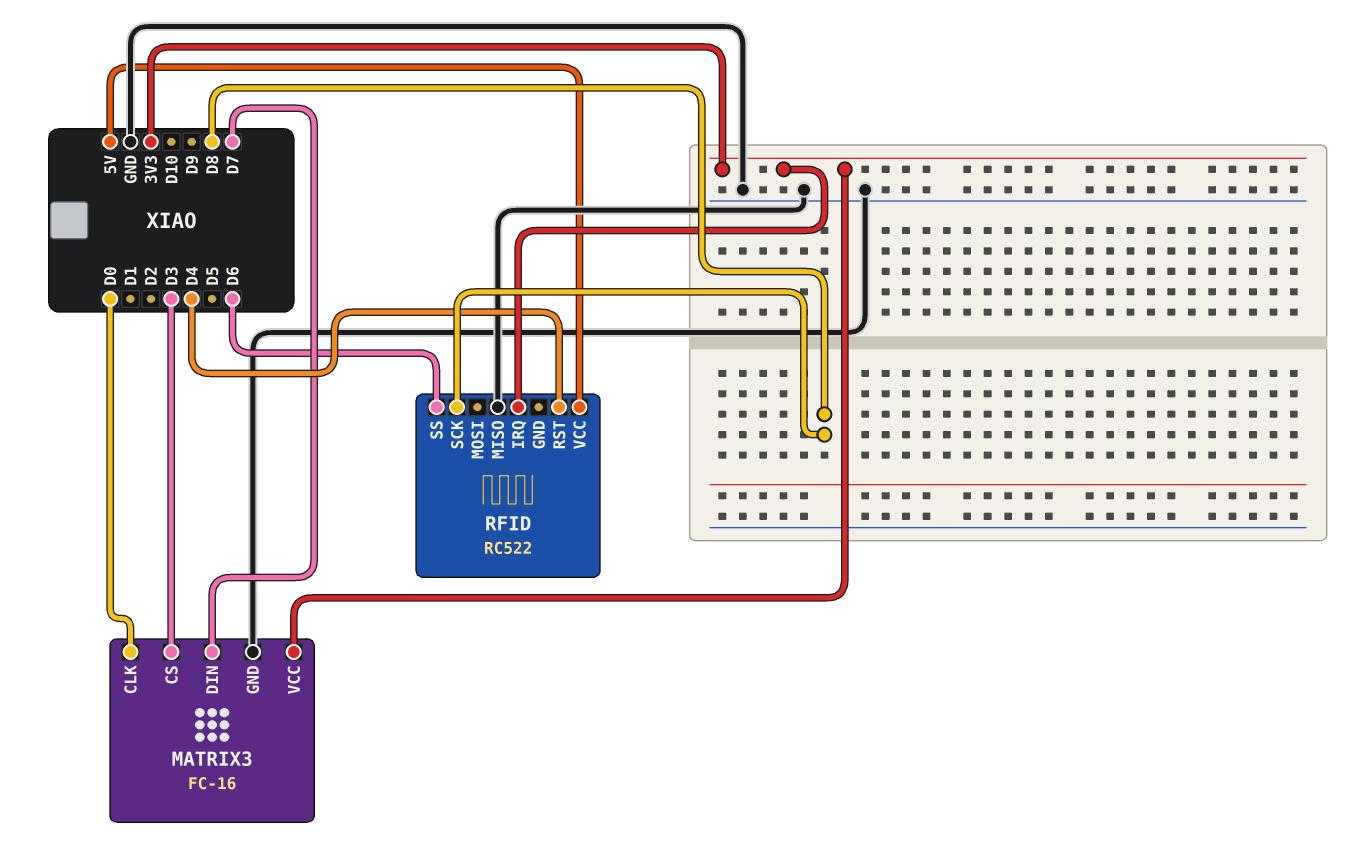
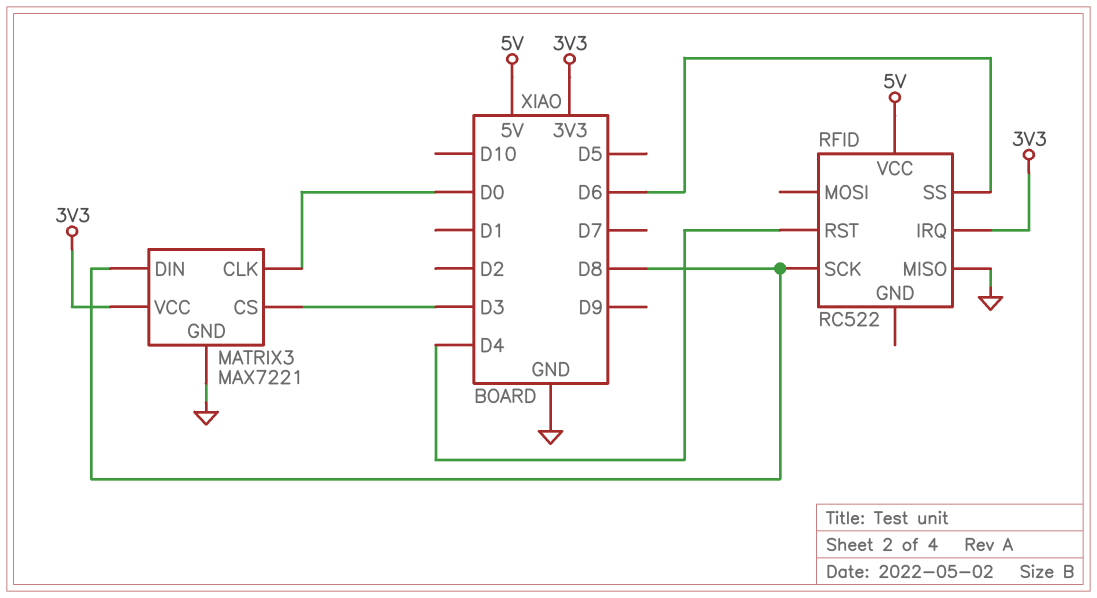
MATRIX3: FC-16 -> MAX7221
MATRIX3 pin DIN: D7 -> D8

